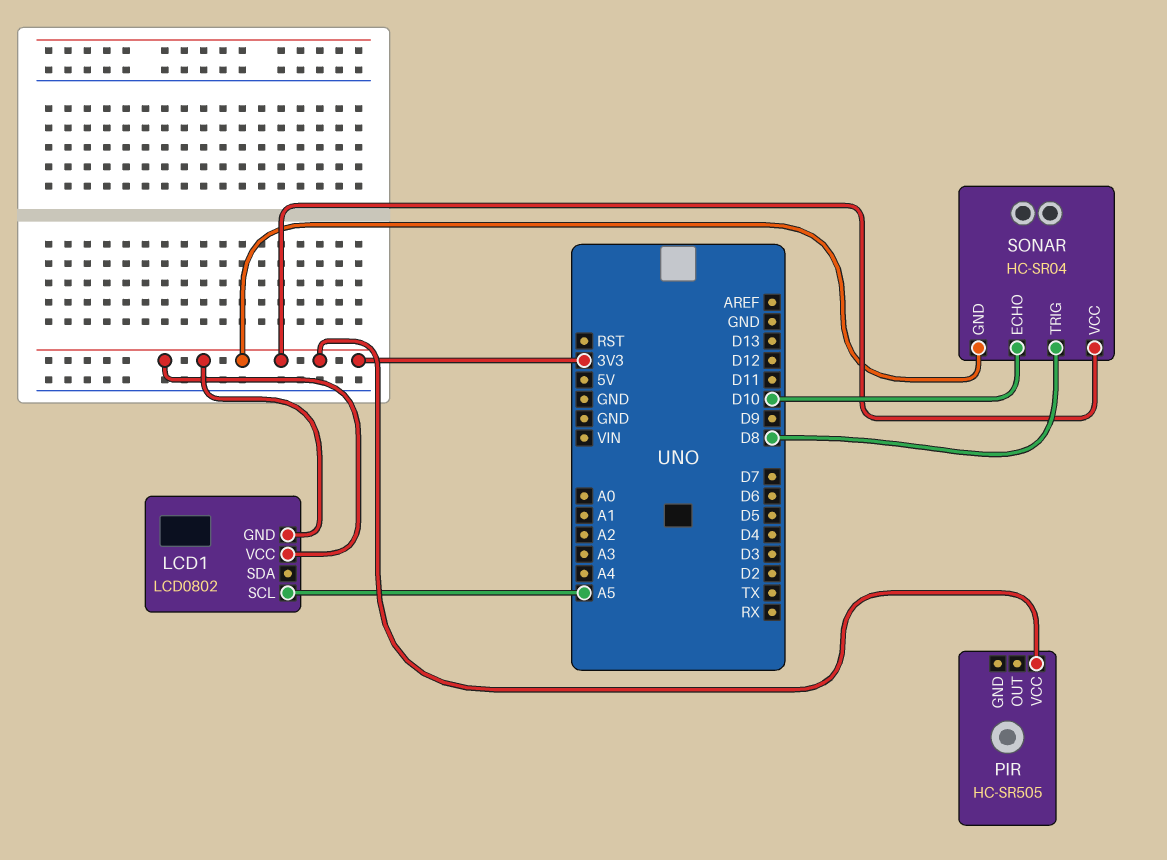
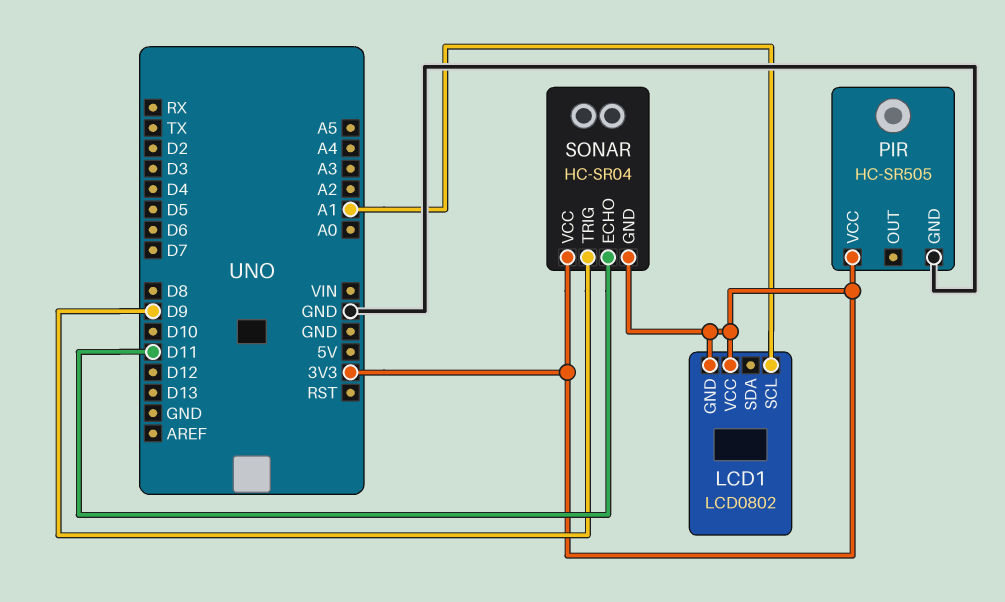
LCD1 pin SCL: A5 -> A1
PIR pin GND: none -> GND
SONAR pin ECHO: D10 -> D11
SONAR pin TRIG: D8 -> D9

